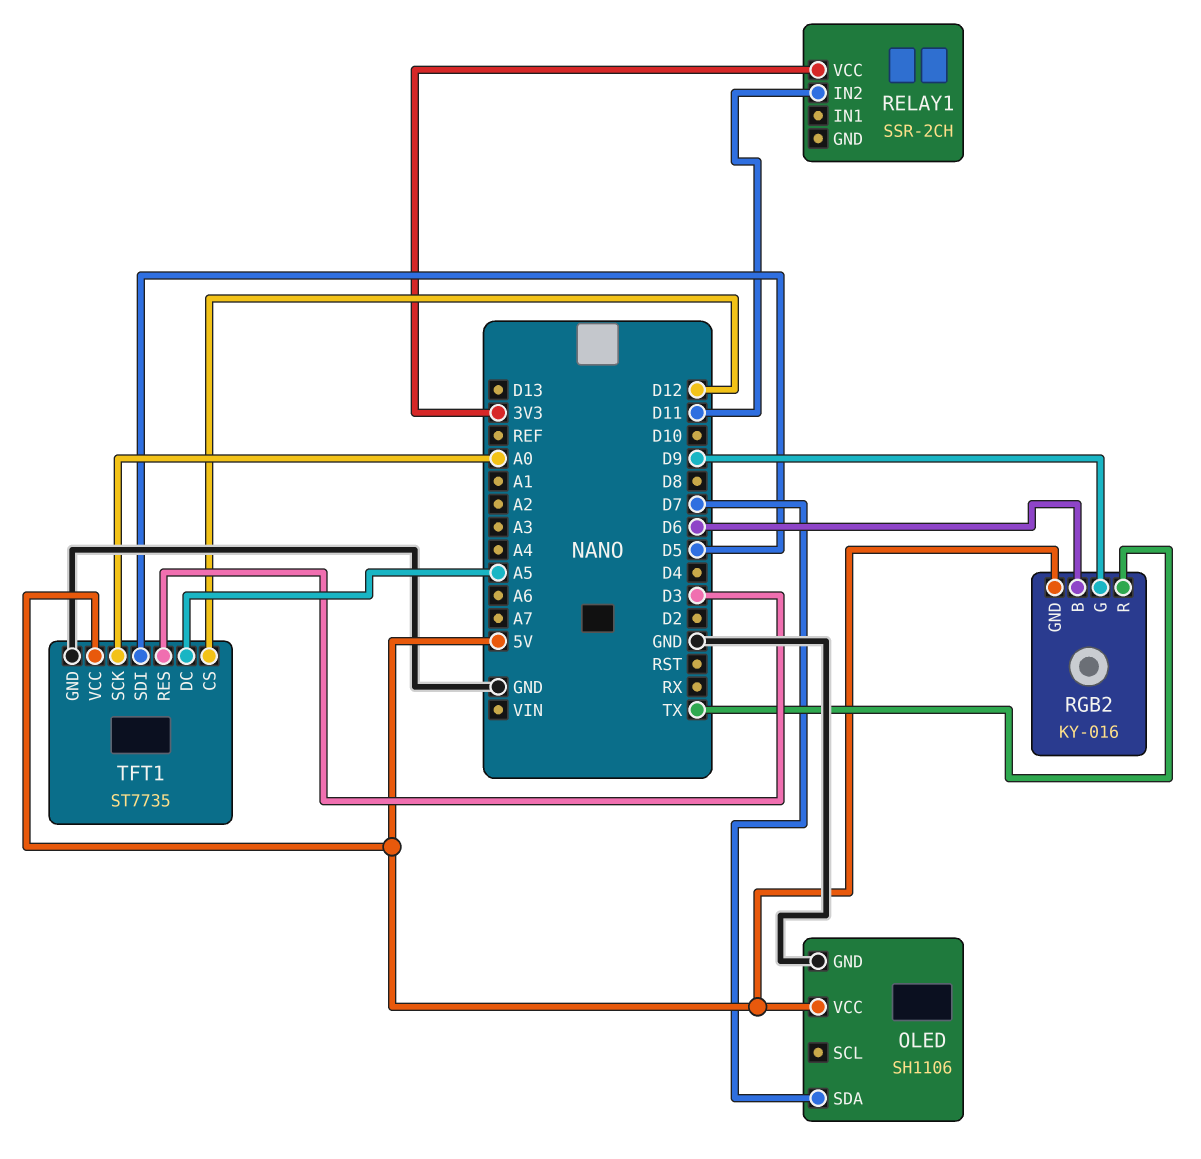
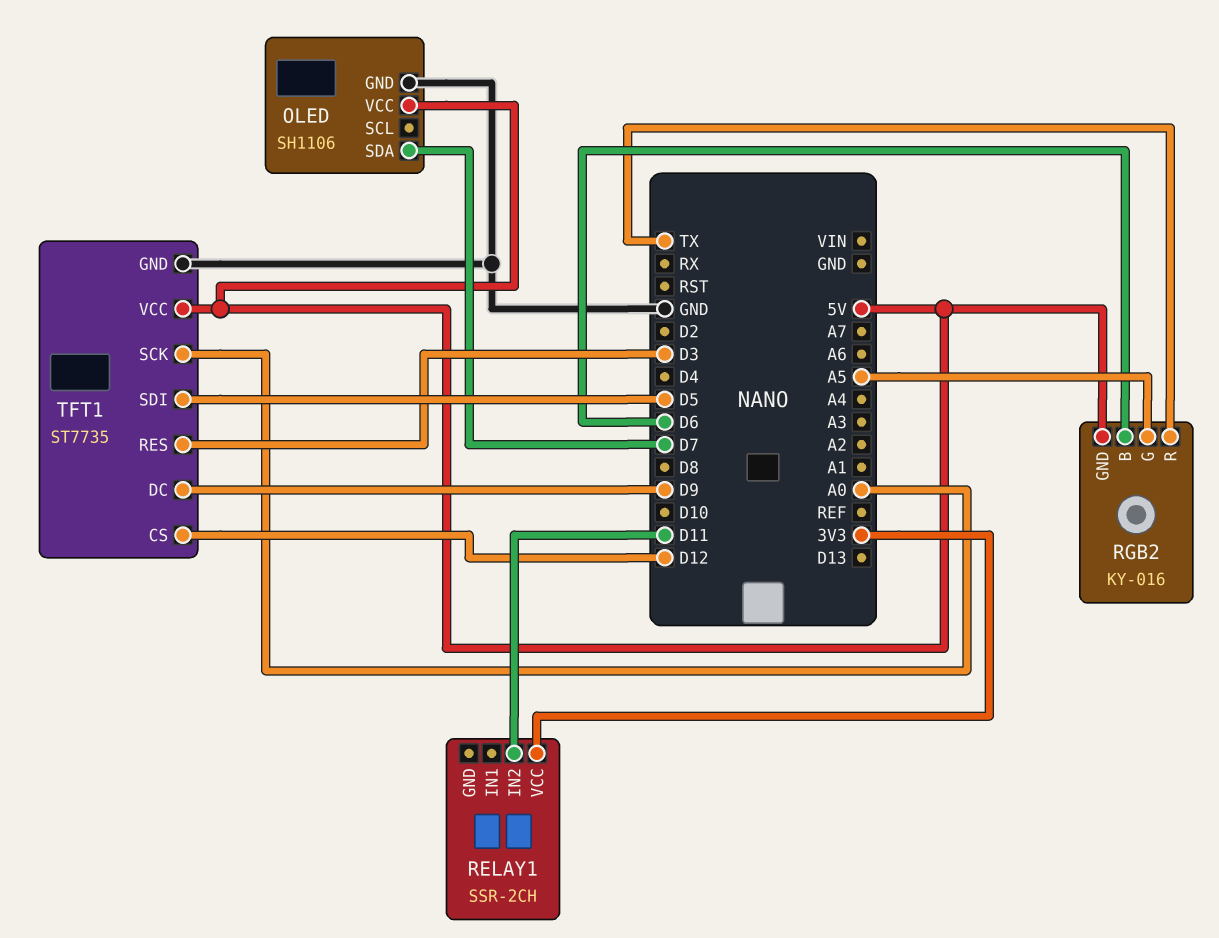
RGB2 pin G: D9 -> A5
TFT1 pin DC: A5 -> D9

